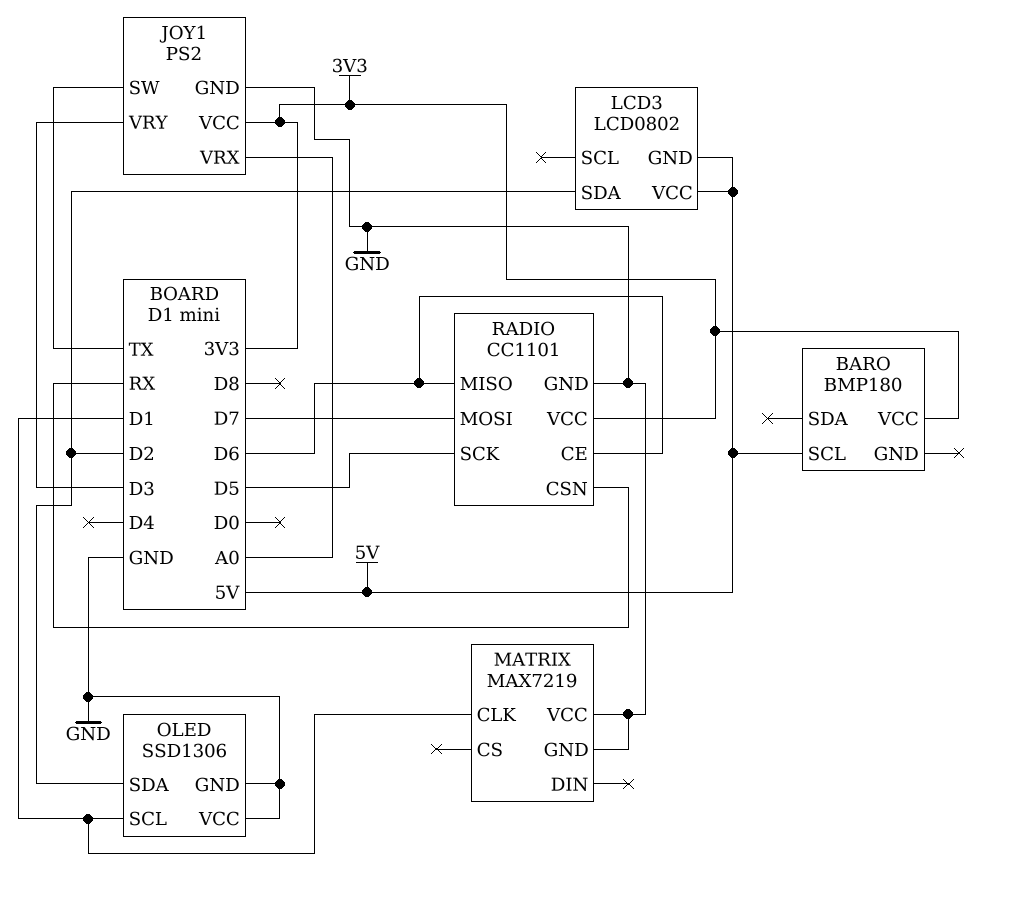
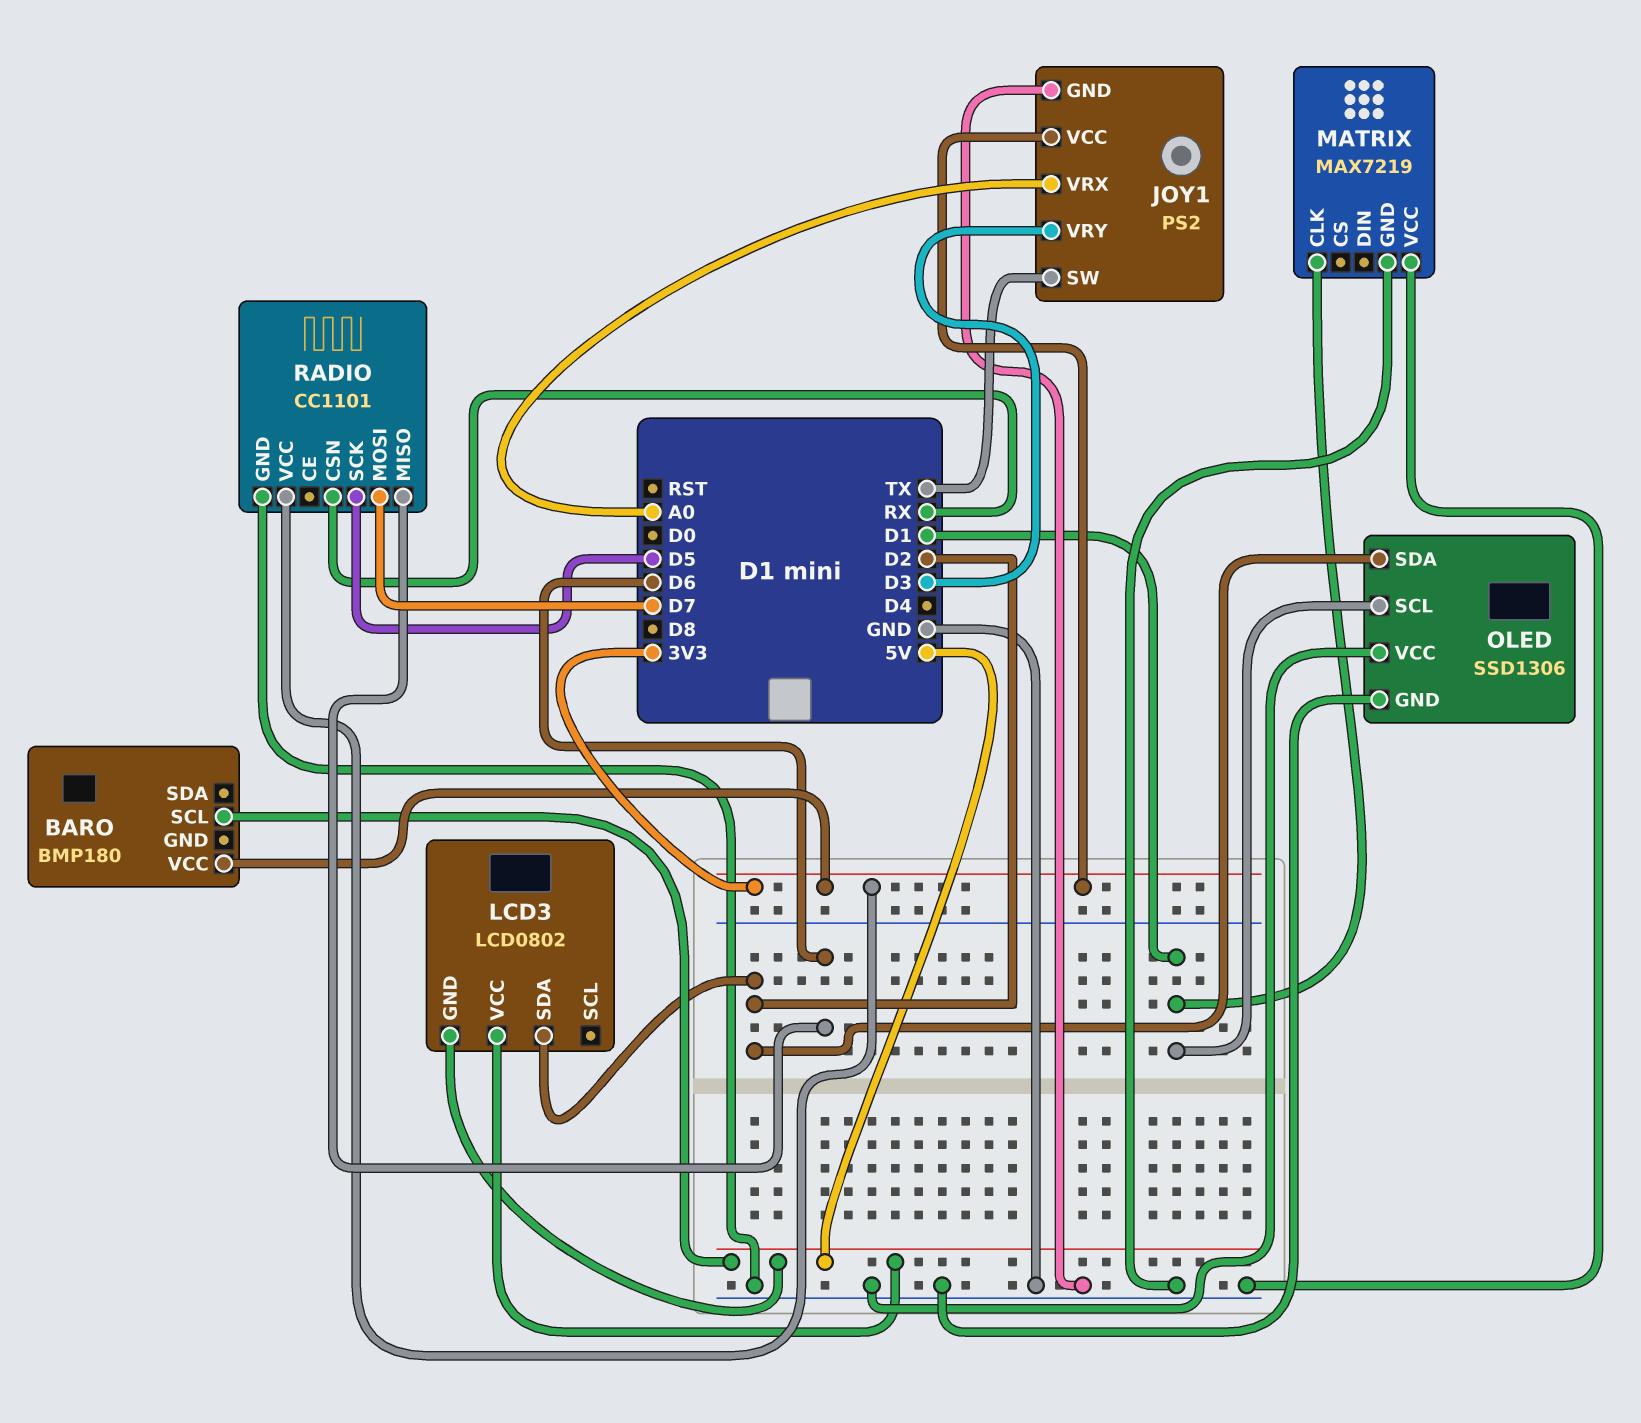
RADIO pin CE: D6 -> none

